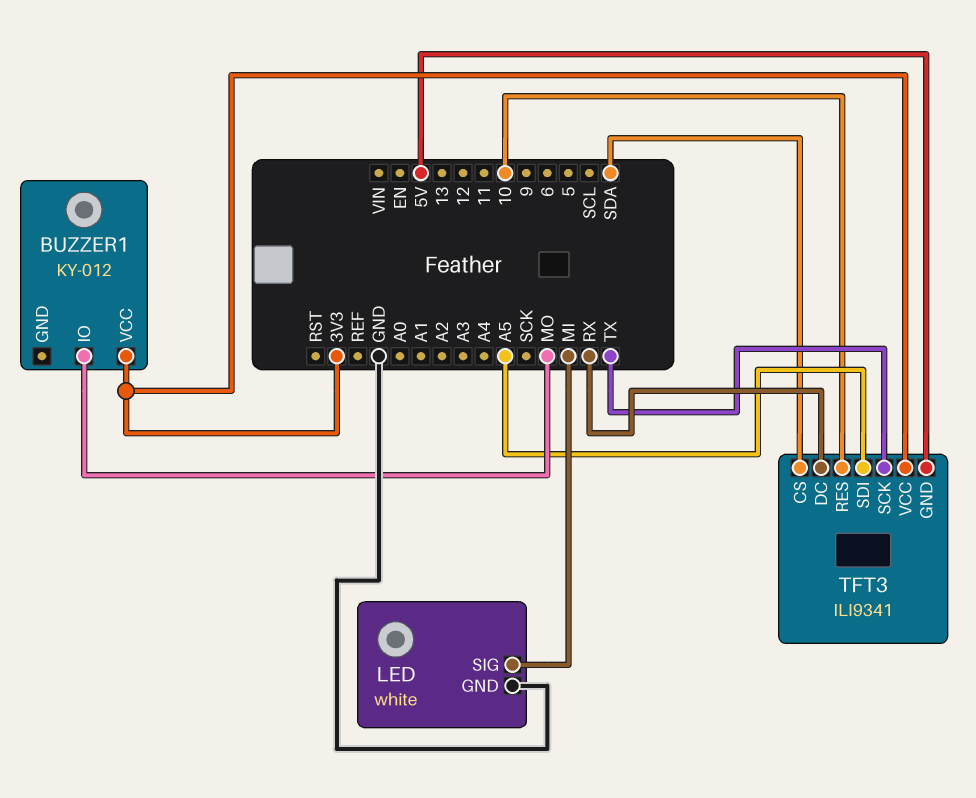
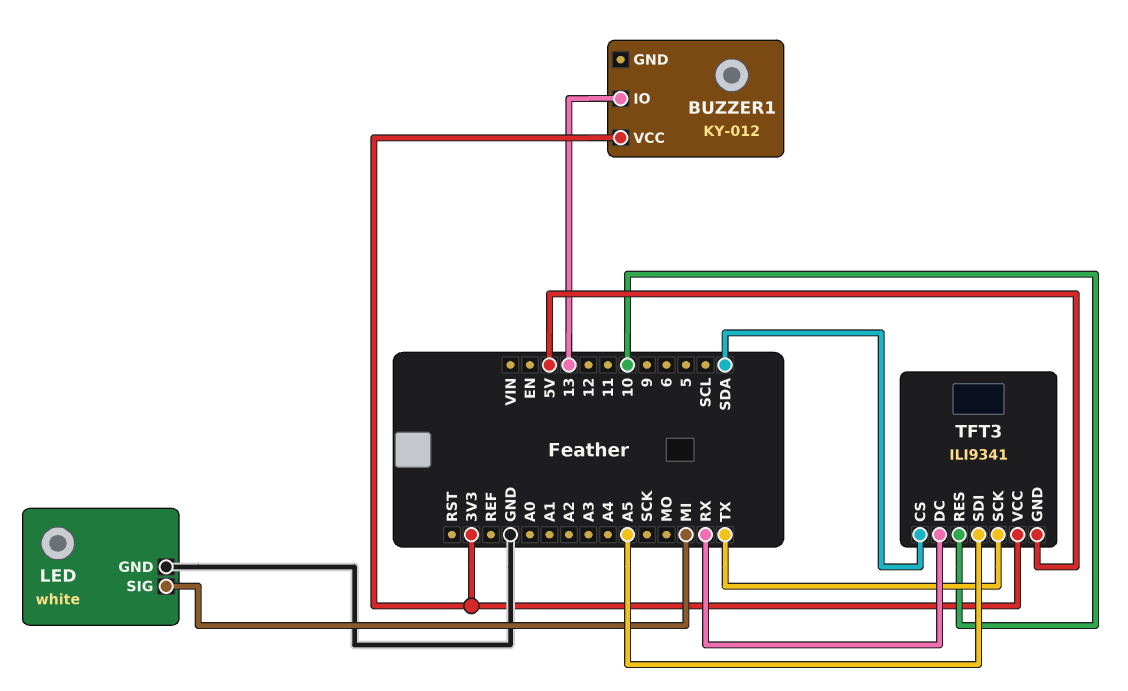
BUZZER1 pin IO: MO -> 13

